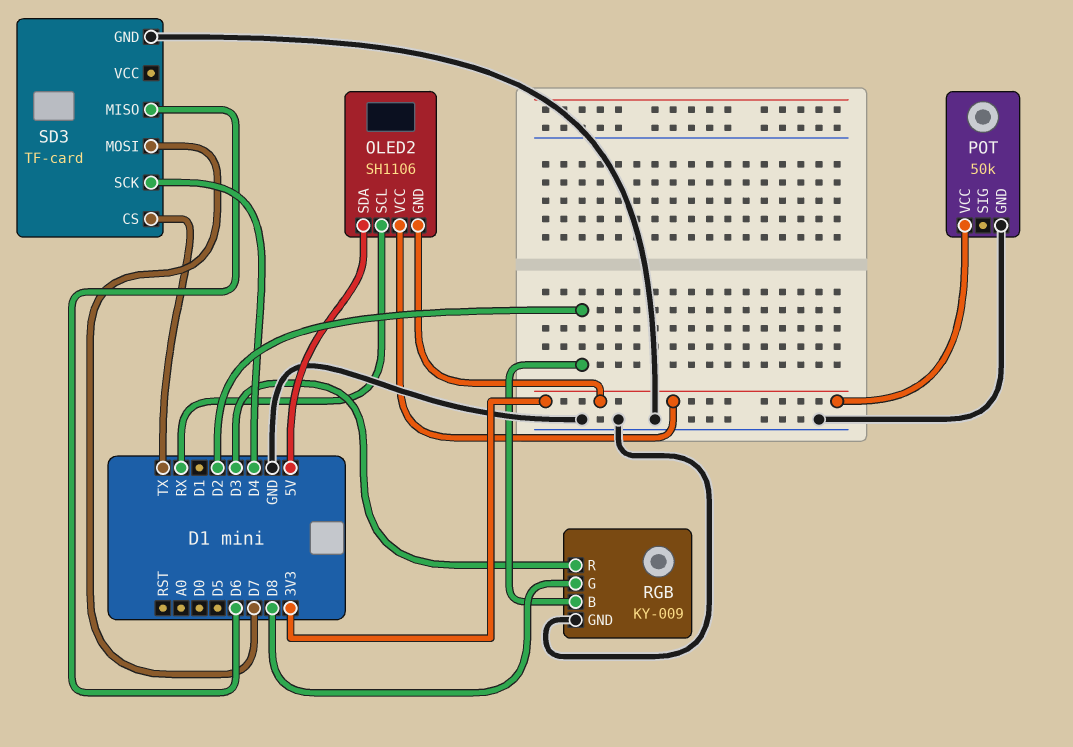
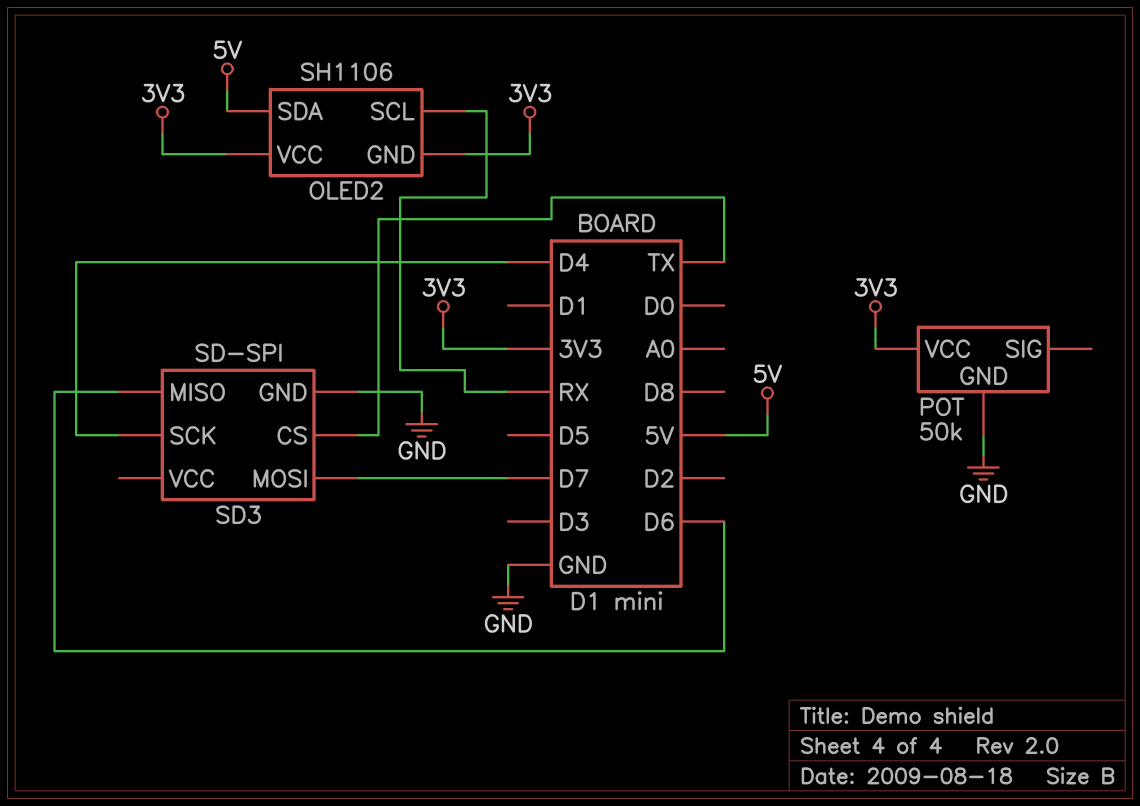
RGB: KY-009 -> none
RGB pin B: D2 -> none
RGB pin G: D8 -> none
RGB pin GND: GND -> none
RGB pin R: D3 -> none
SD3: TF-card -> SD-SPI

